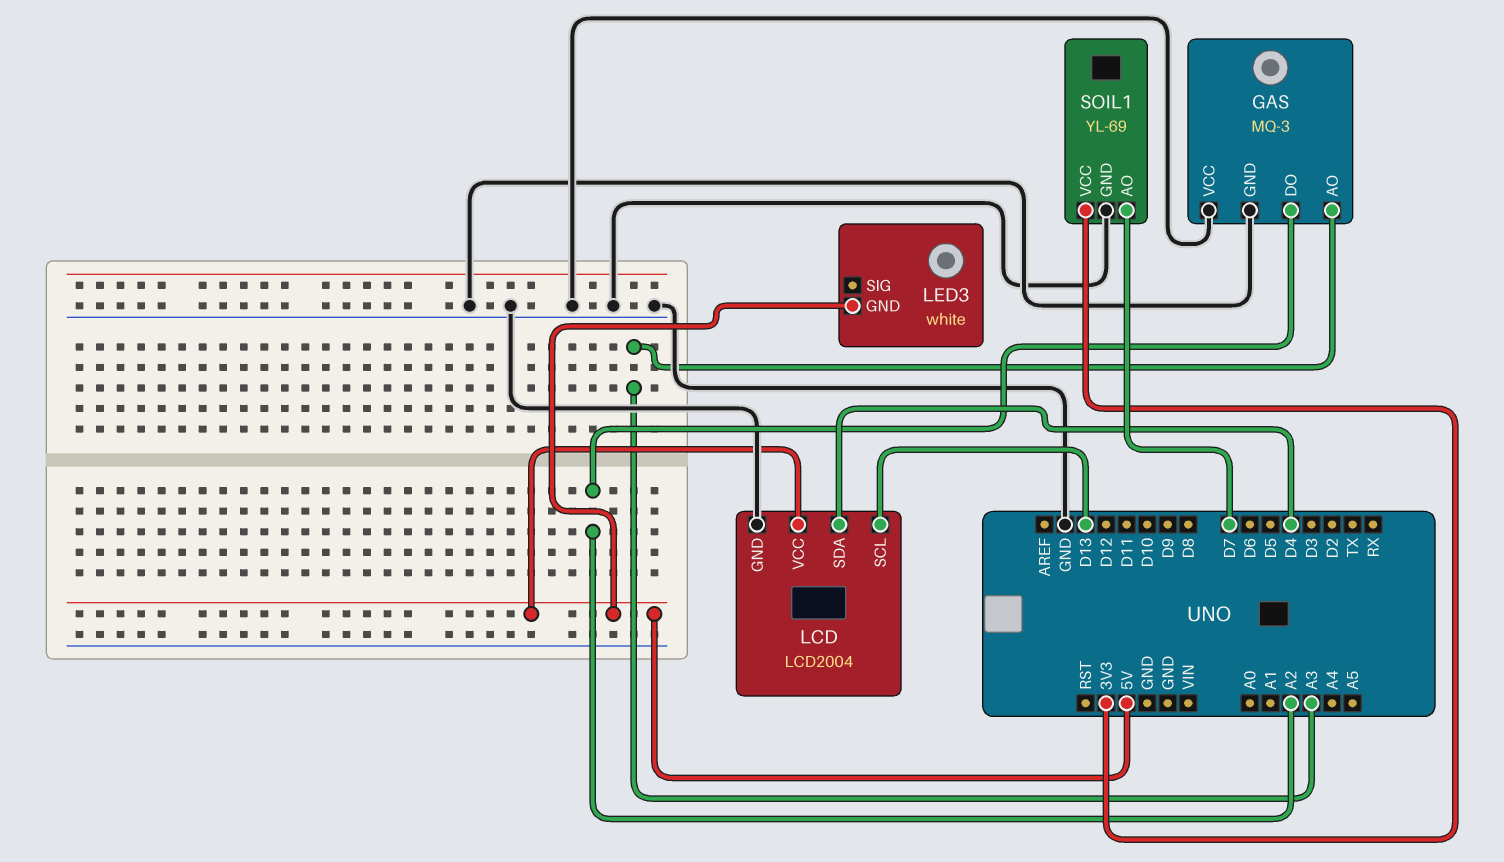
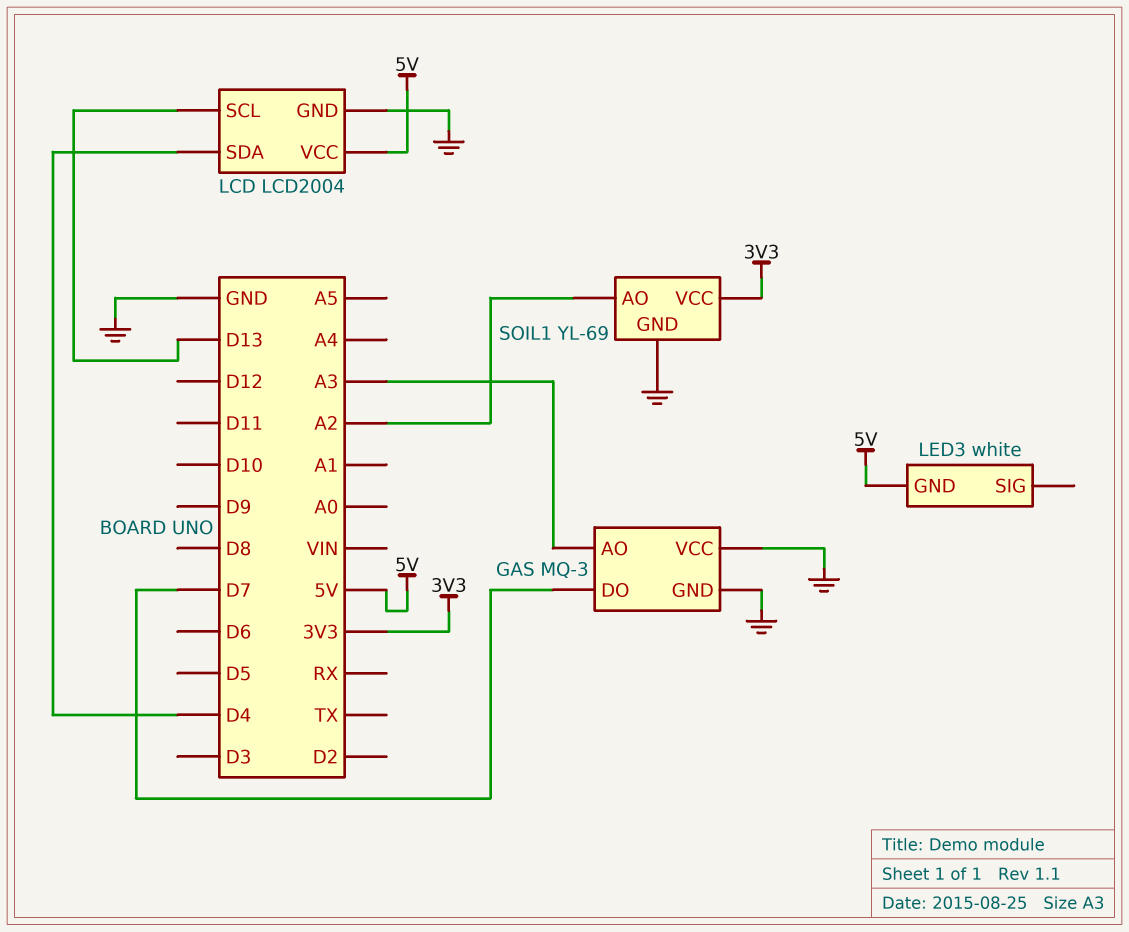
GAS pin DO: A2 -> D7
SOIL1 pin AO: D7 -> A2

